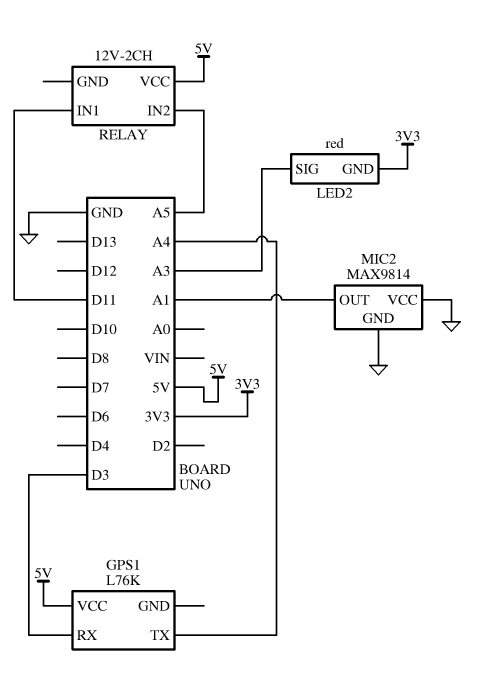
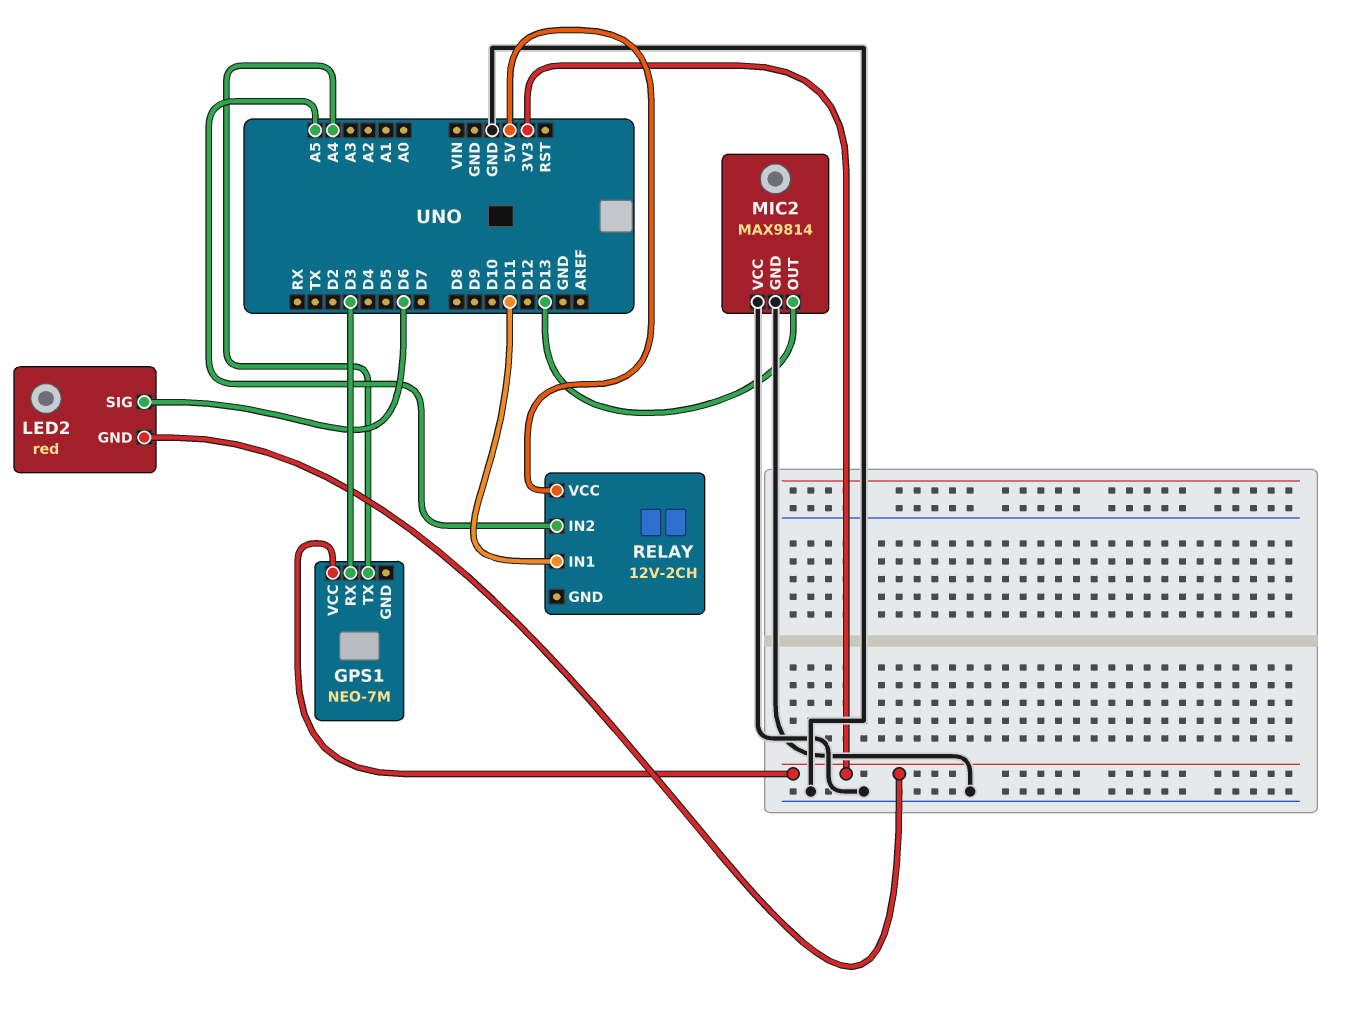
GPS1: L76K -> NEO-7M
GPS1 pin VCC: 5V -> 3V3
LED2 pin SIG: A3 -> D6
MIC2 pin OUT: A1 -> D13

